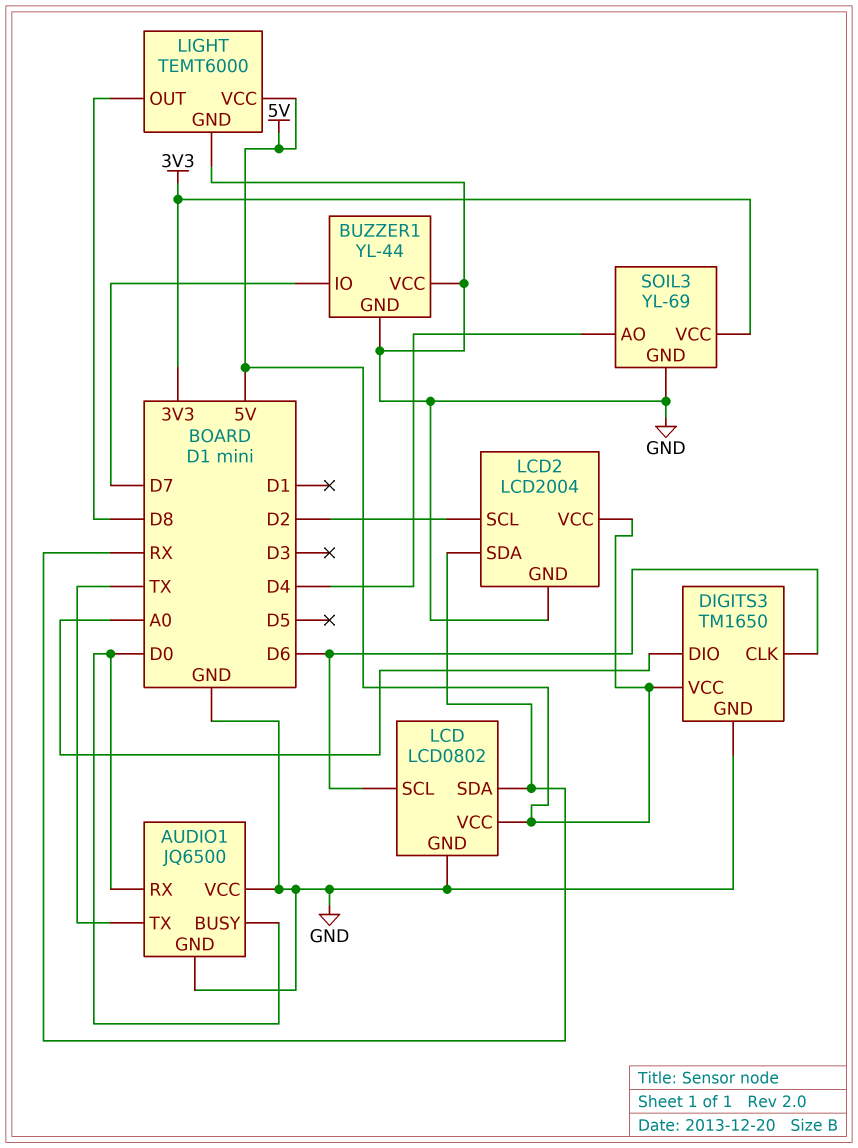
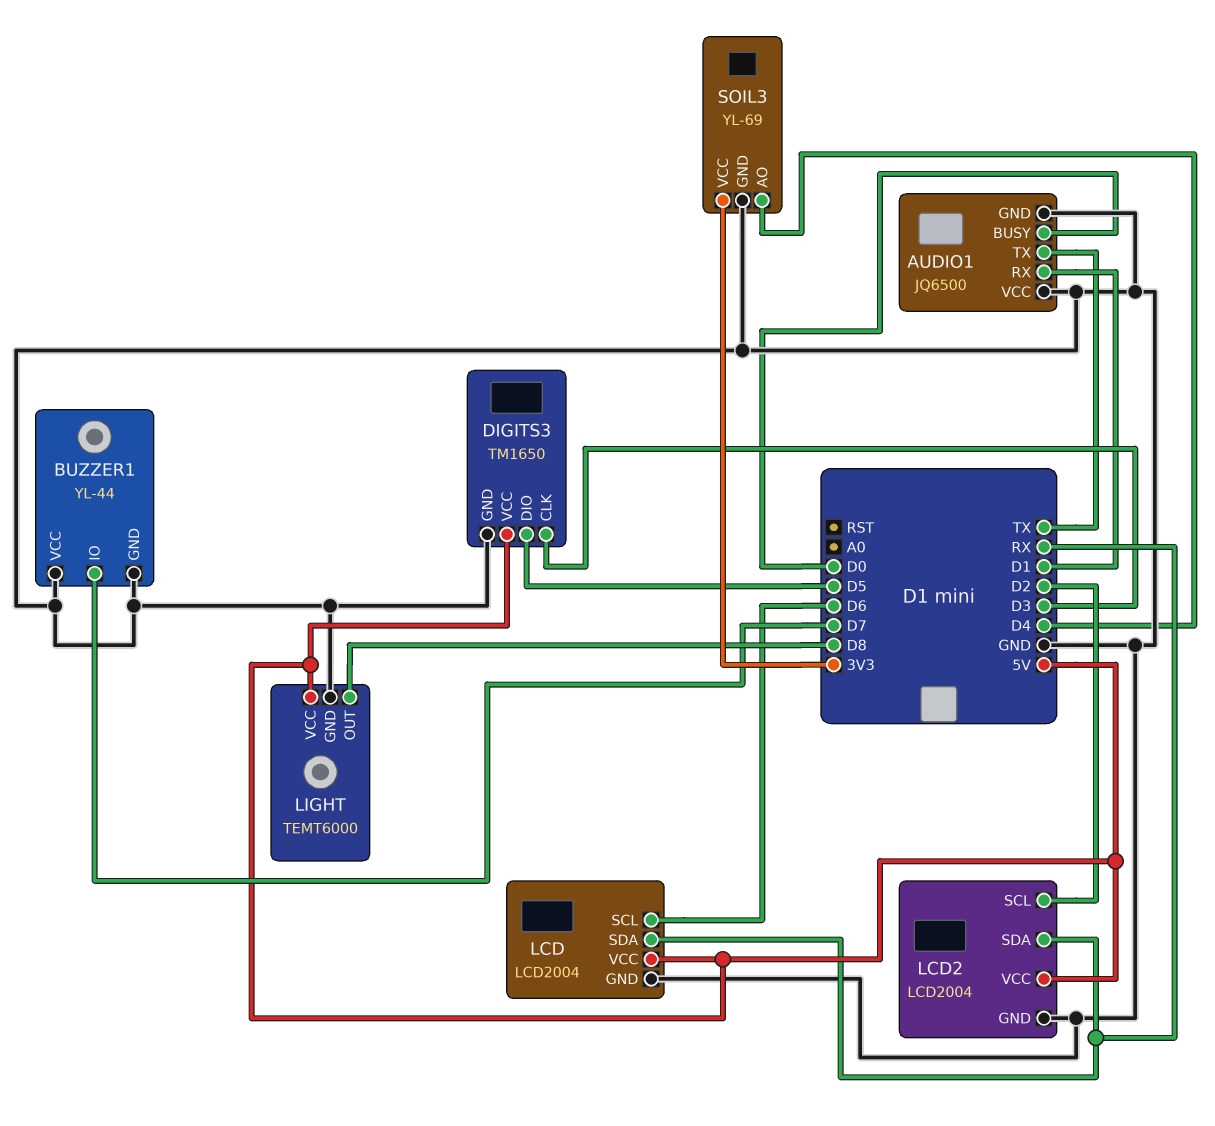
AUDIO1 pin RX: D0 -> D1
DIGITS3 pin CLK: D6 -> D3
DIGITS3 pin DIO: A0 -> D5
LCD: LCD0802 -> LCD2004

